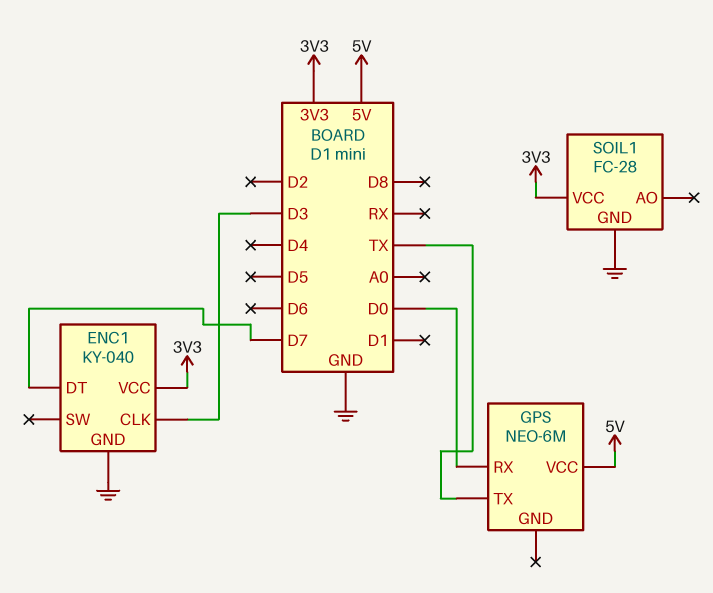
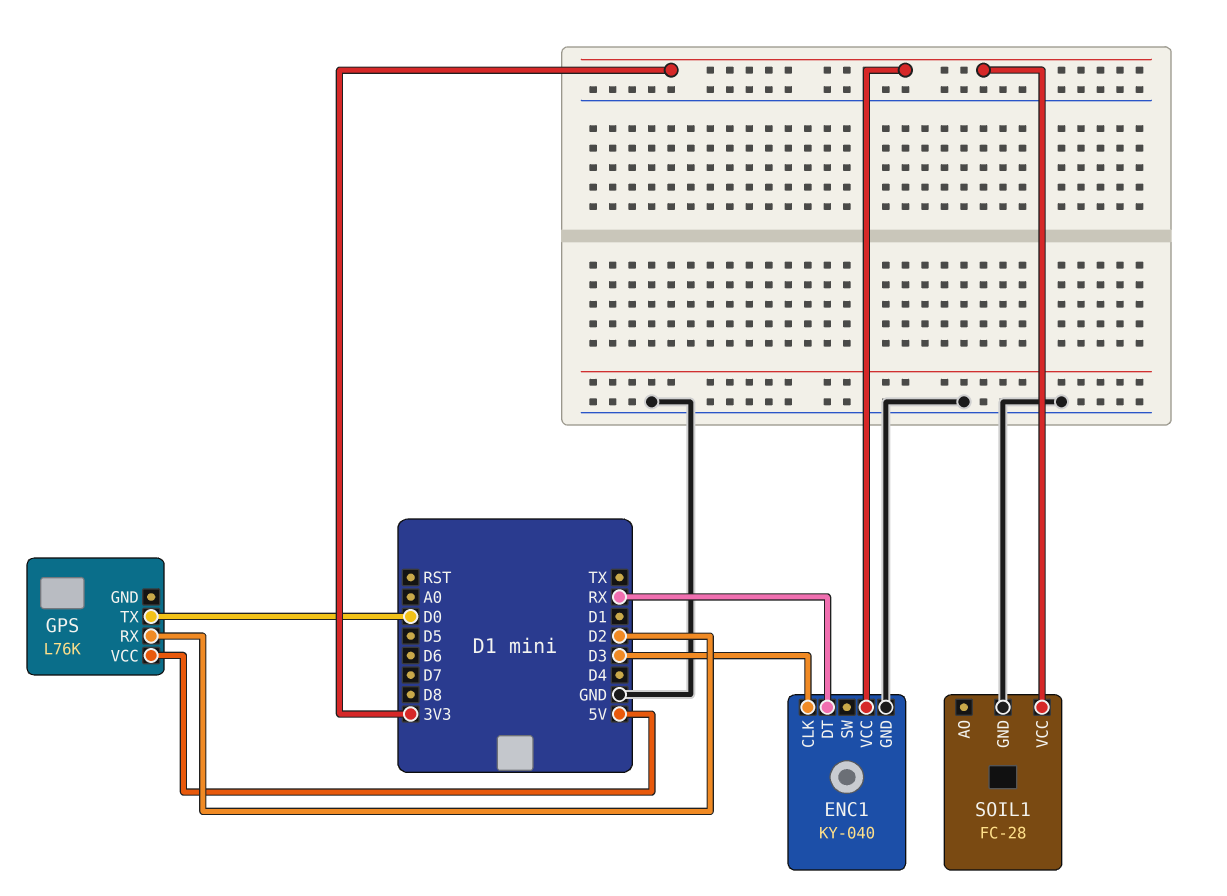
ENC1 pin DT: D7 -> RX
GPS: NEO-6M -> L76K
GPS pin RX: D0 -> D2
GPS pin TX: TX -> D0

